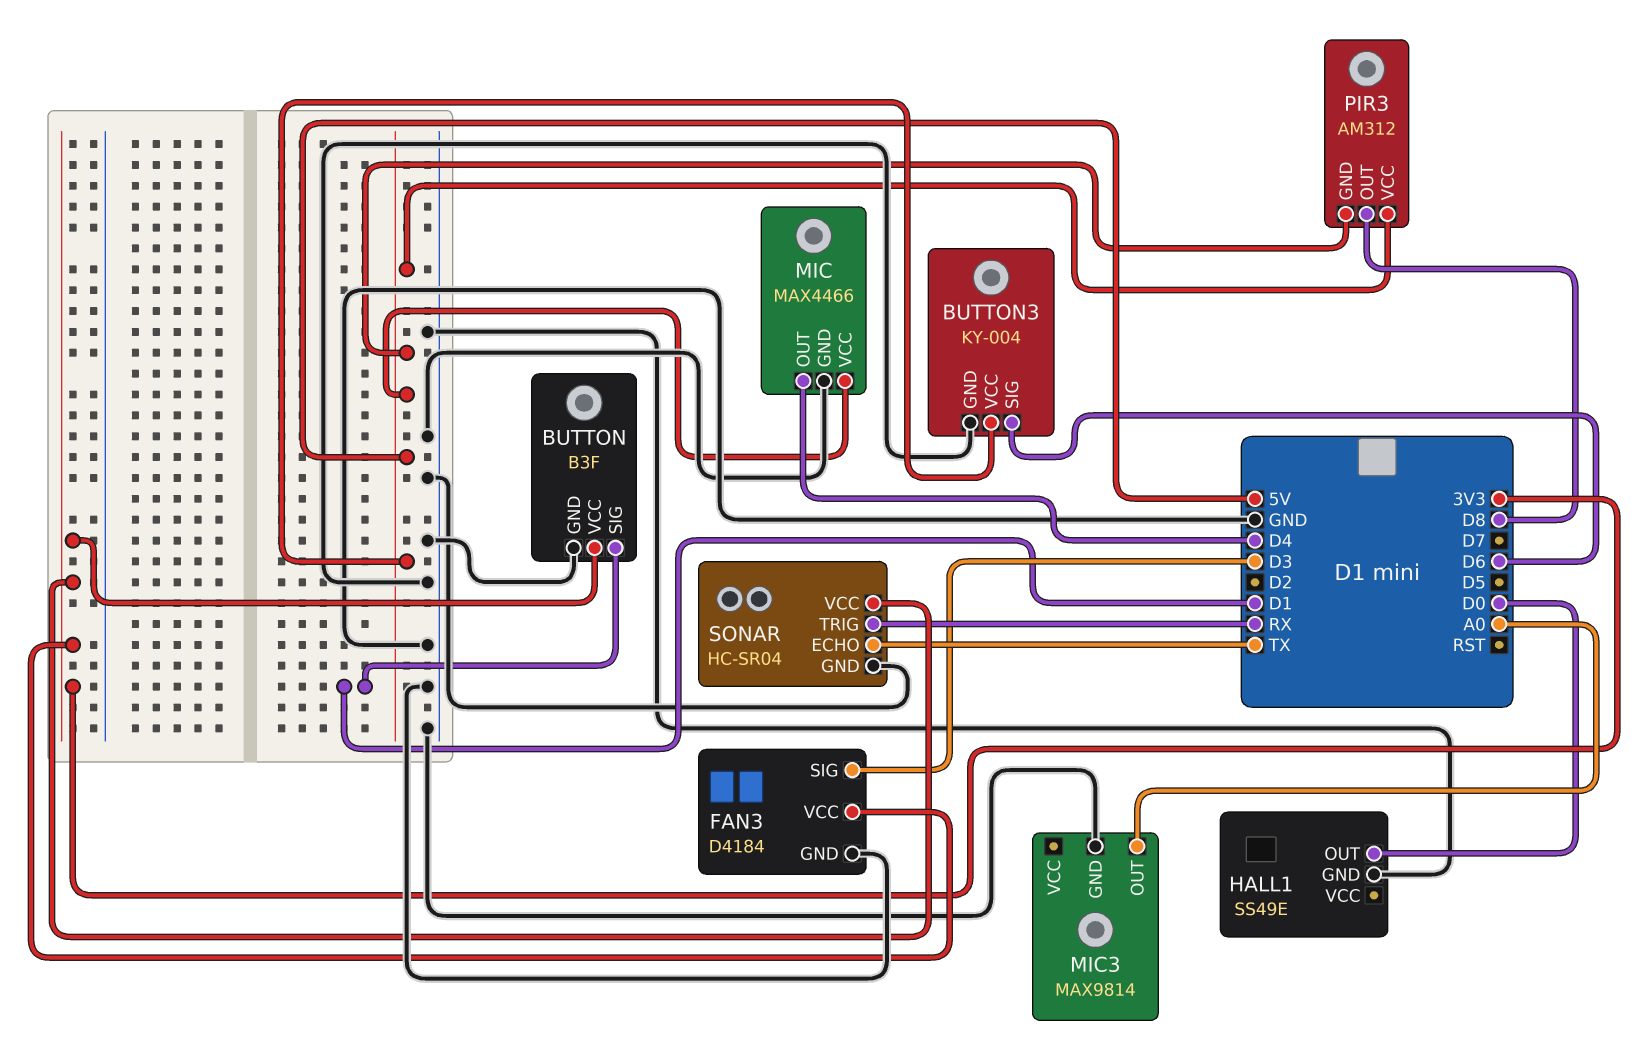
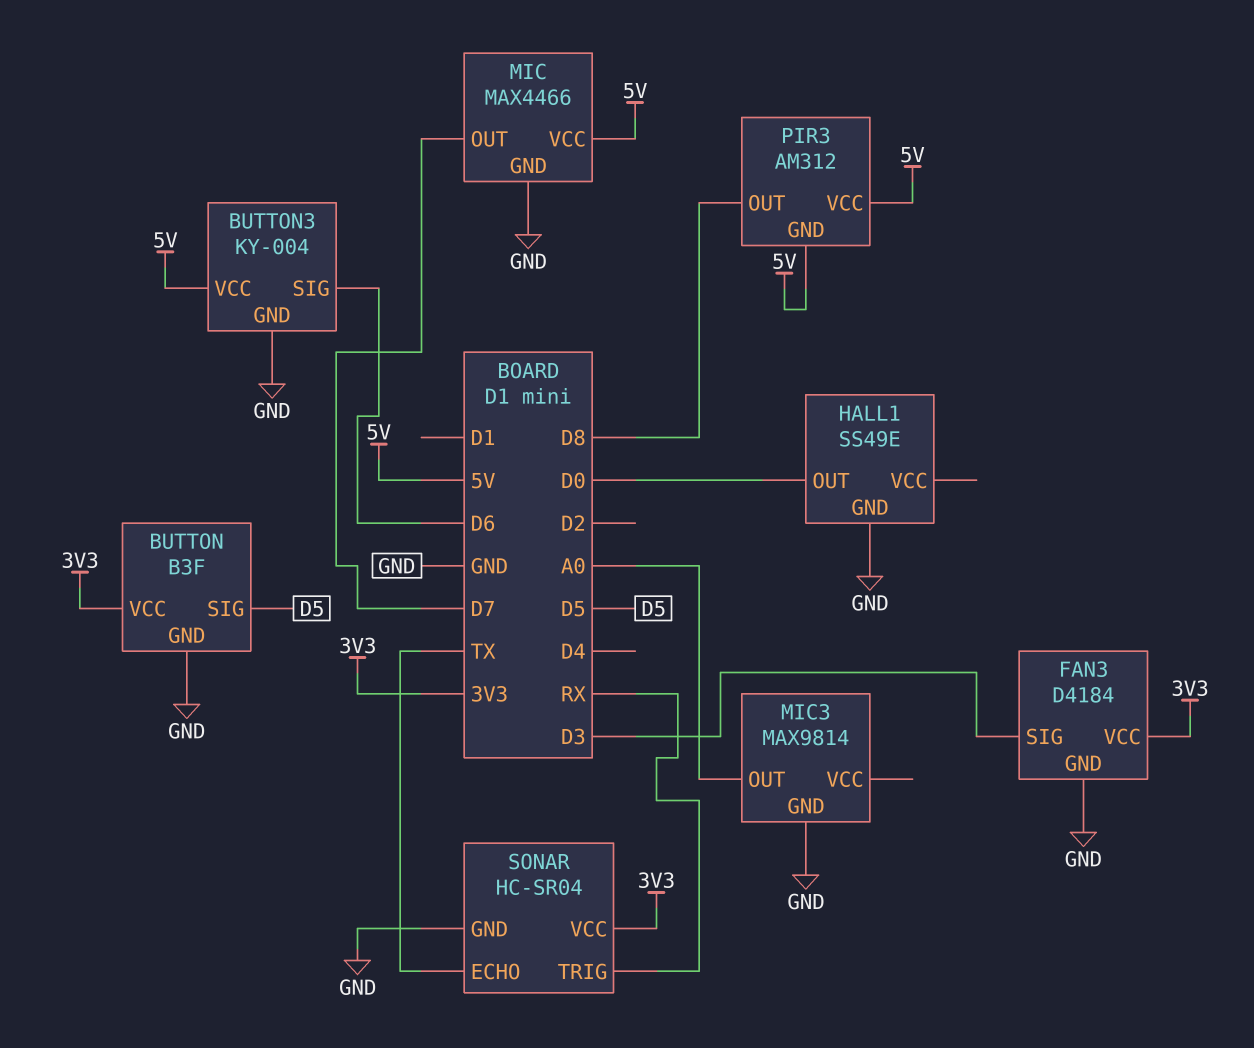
BUTTON pin SIG: D1 -> D5
MIC pin OUT: D4 -> D7

